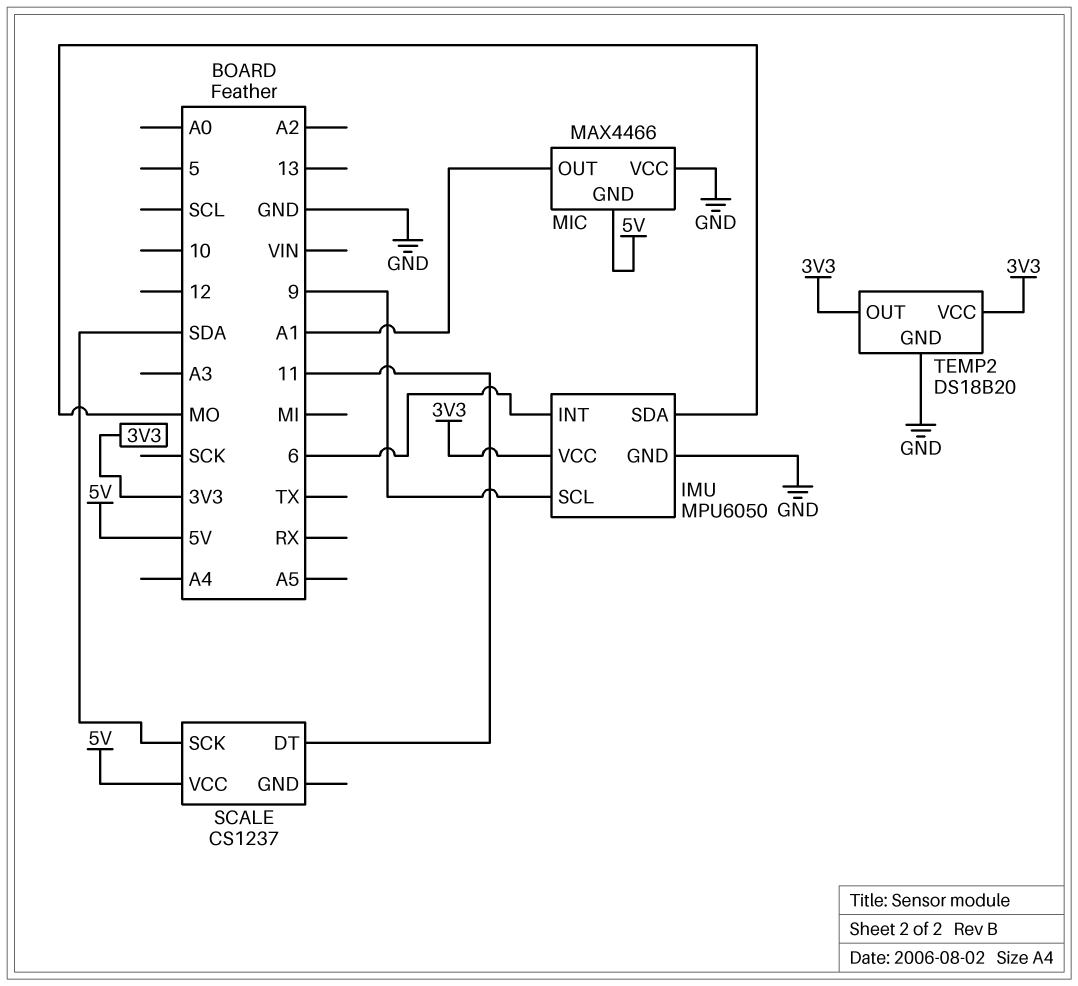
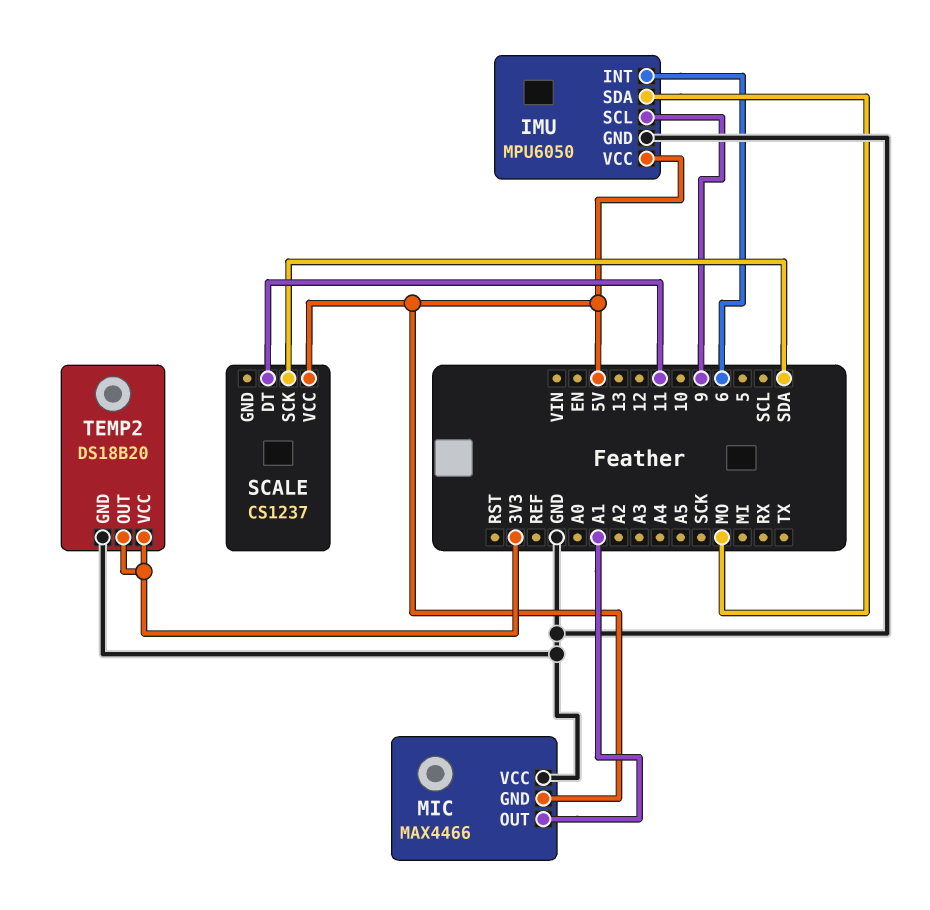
IMU pin VCC: 3V3 -> 5V

